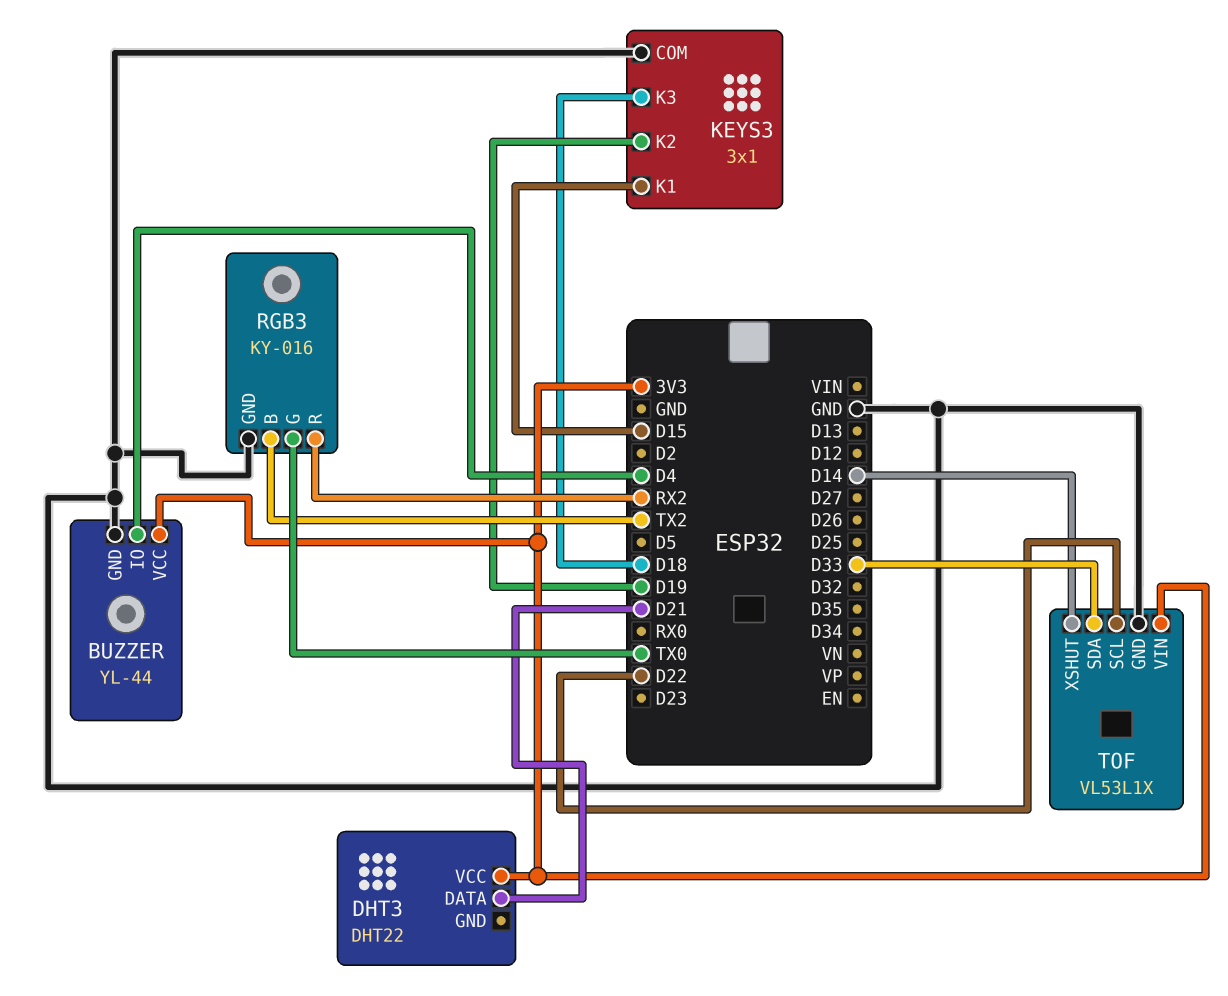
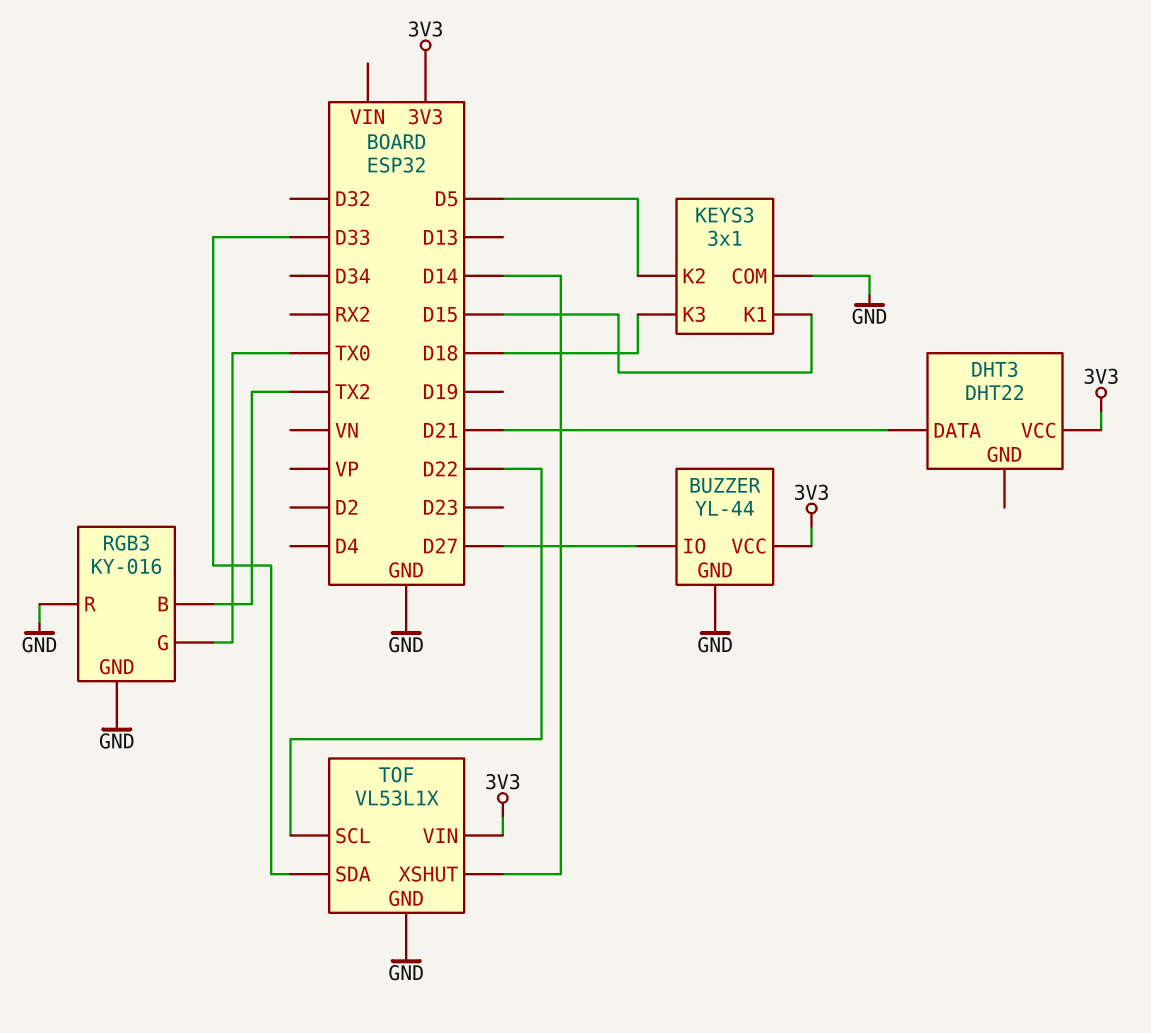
BUZZER pin IO: D4 -> D27
KEYS3 pin K2: D19 -> D5
RGB3 pin R: RX2 -> GND

